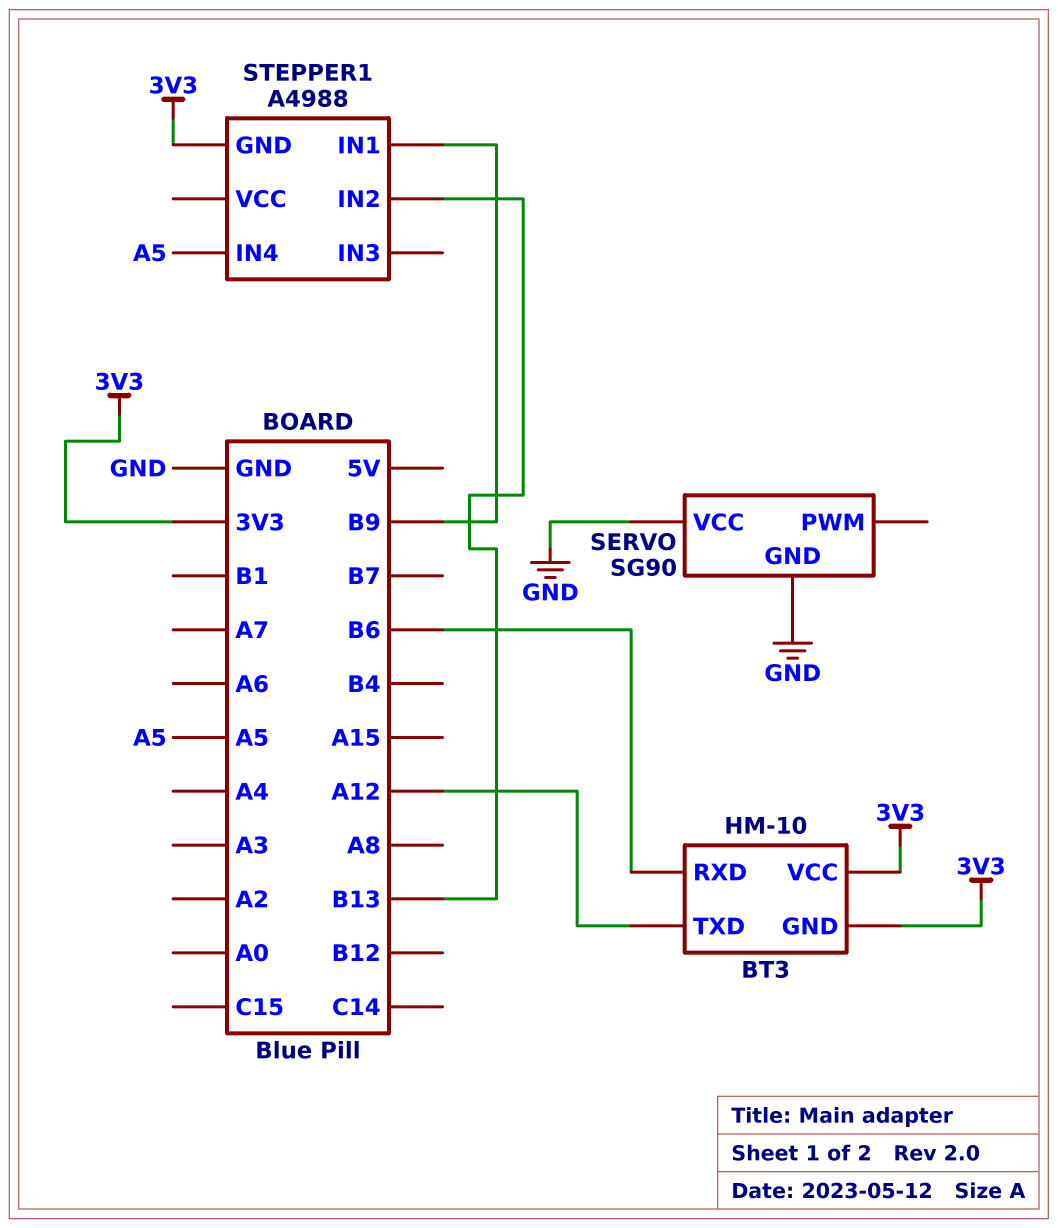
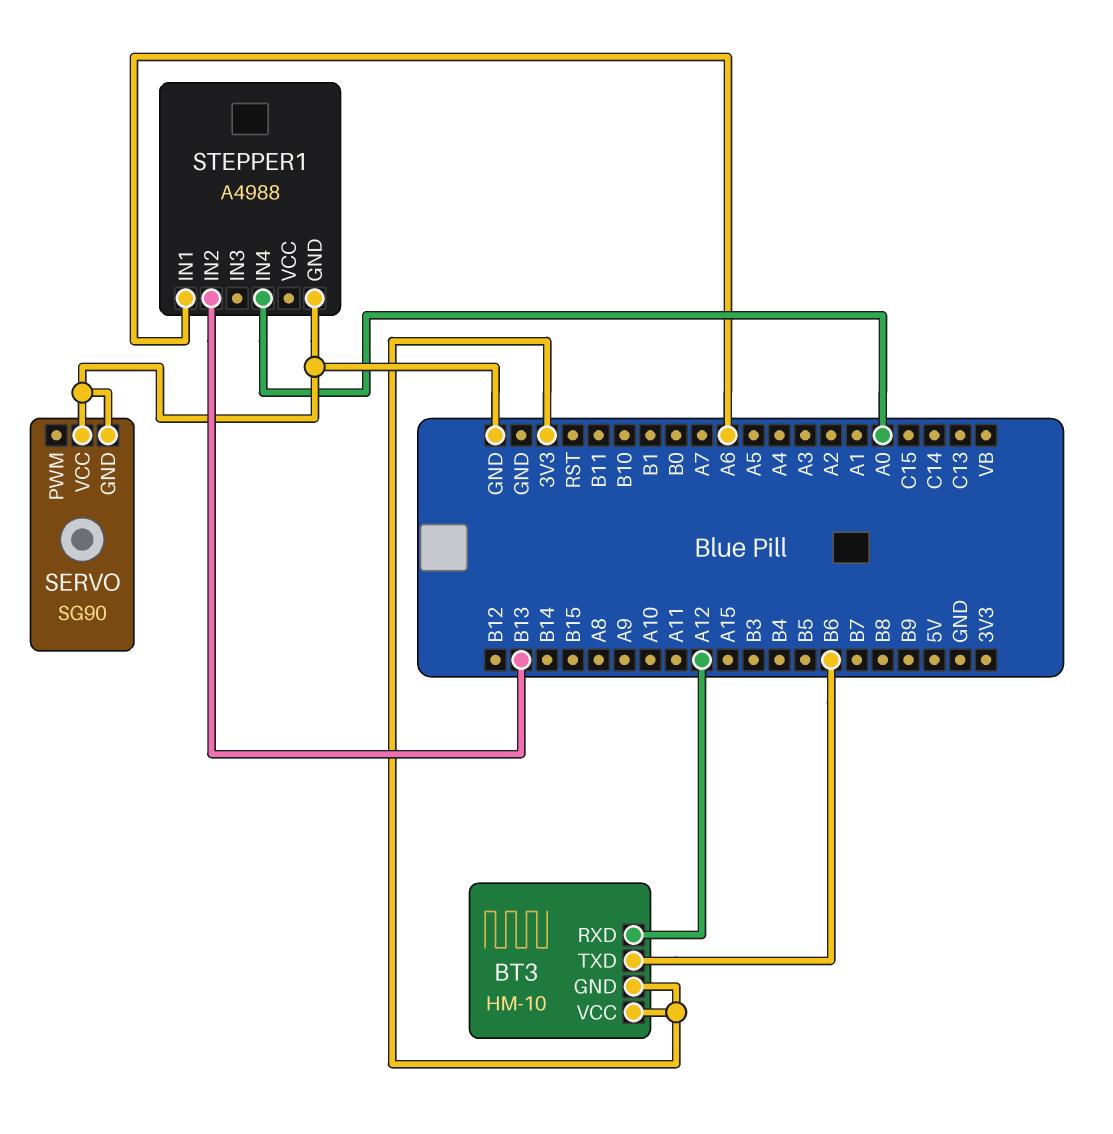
BT3 pin RXD: B6 -> A12
BT3 pin TXD: A12 -> B6
STEPPER1 pin GND: 3V3 -> GND
STEPPER1 pin IN1: B9 -> A6
STEPPER1 pin IN4: A5 -> A0

